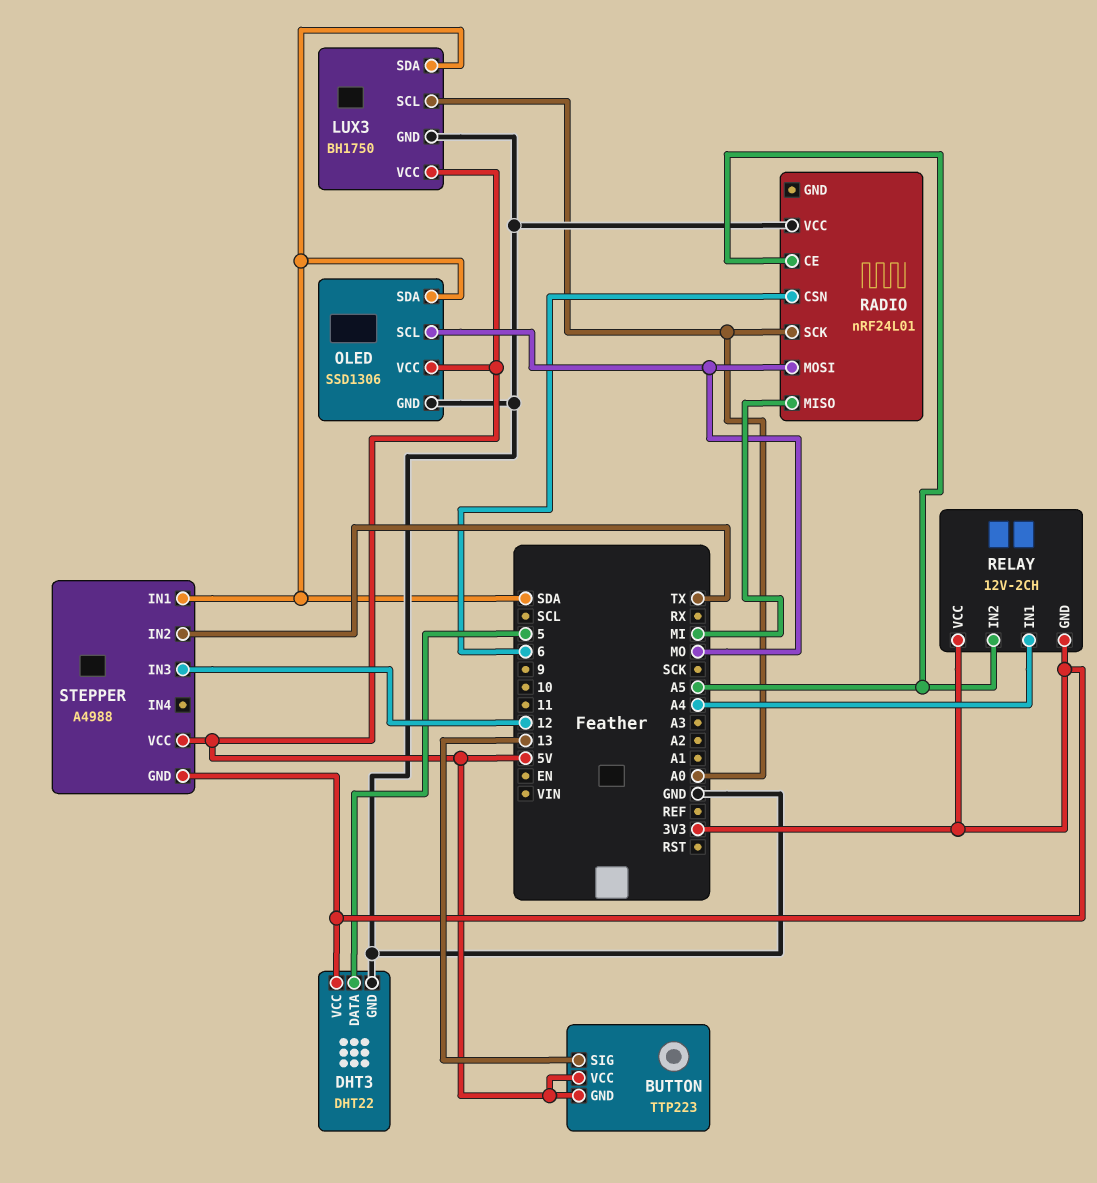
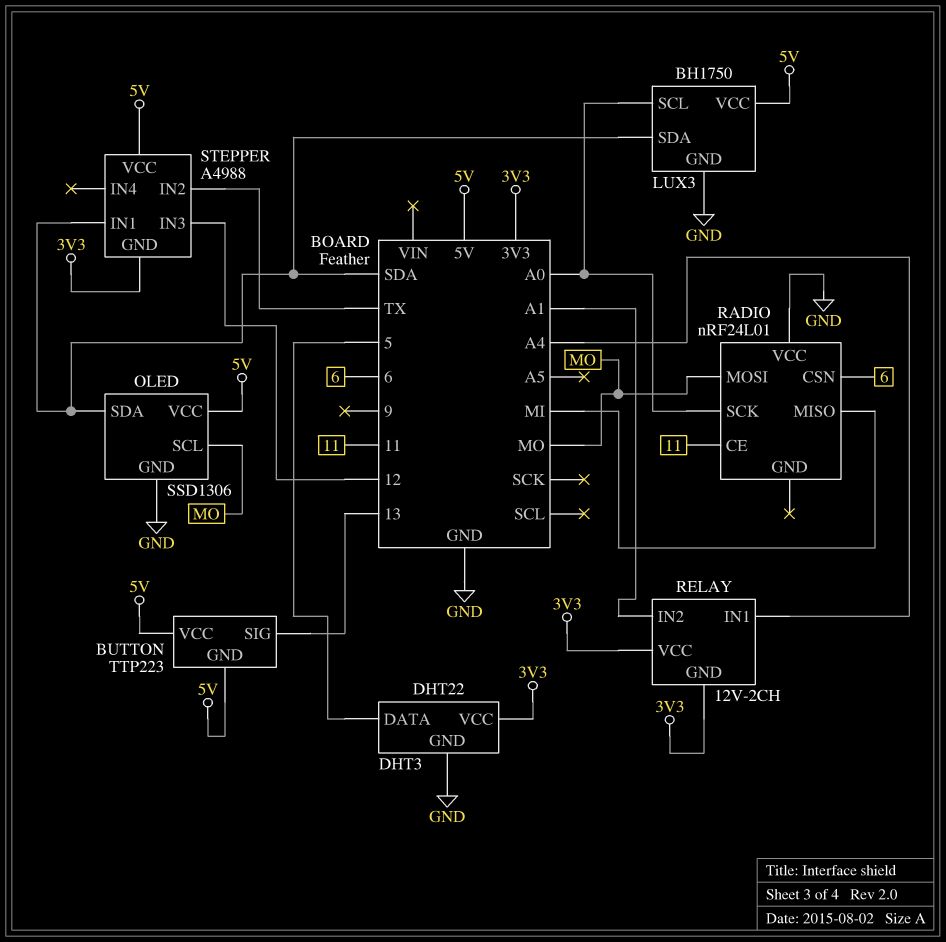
RADIO pin CE: A5 -> 11
RELAY pin IN2: A5 -> A1

